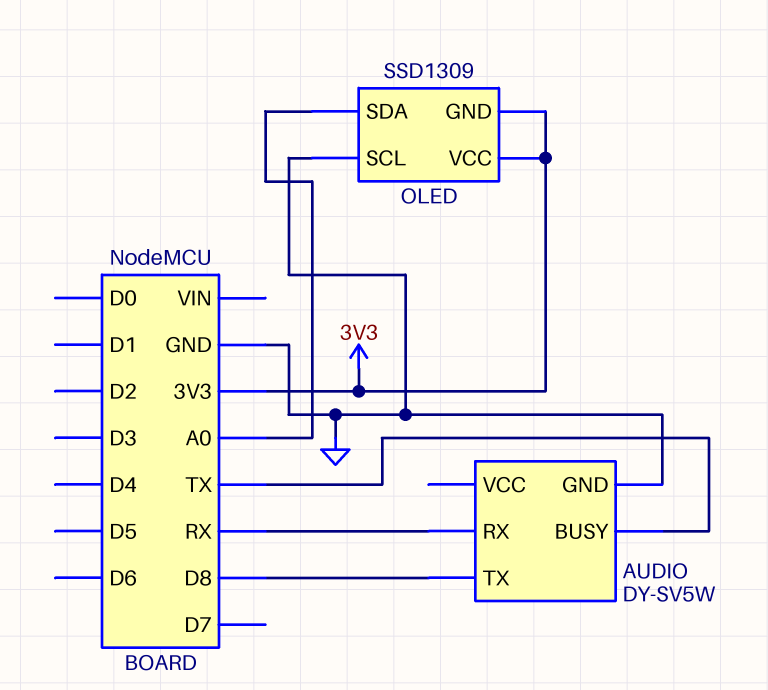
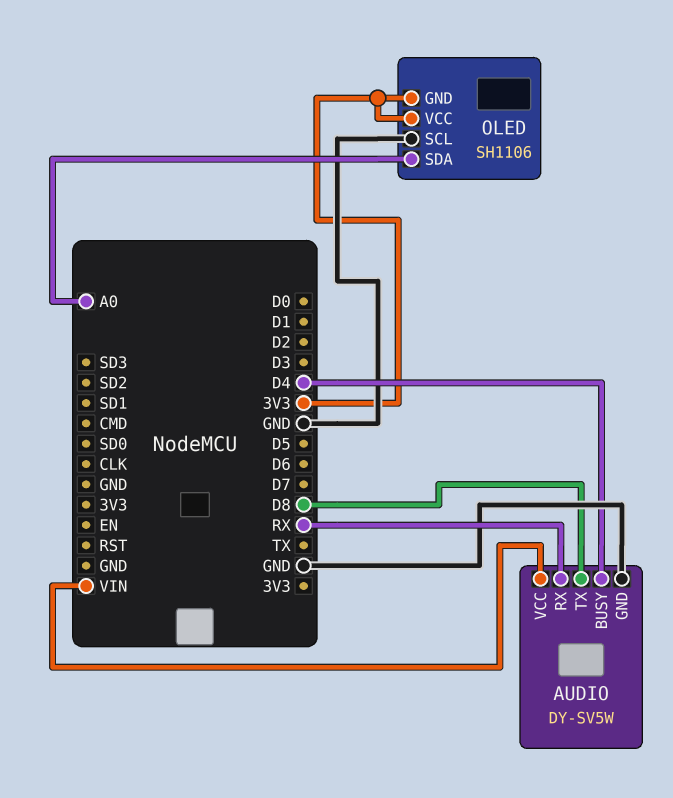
AUDIO pin BUSY: TX -> D4
AUDIO pin VCC: none -> VIN
OLED: SSD1309 -> SH1106

